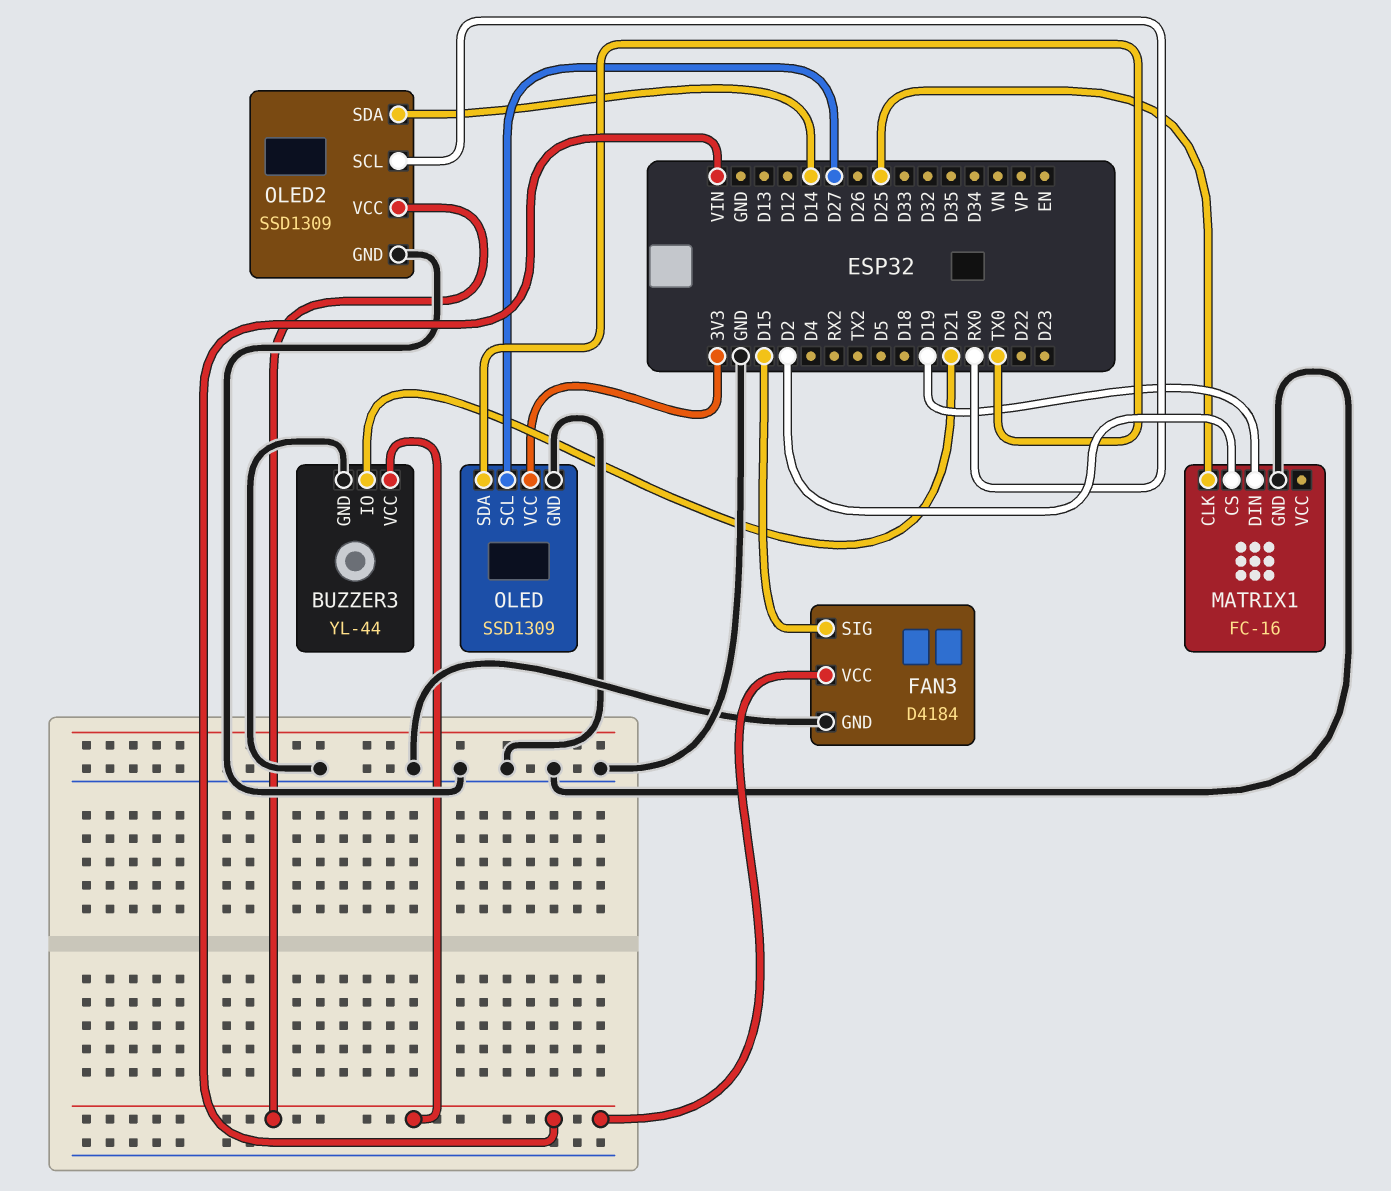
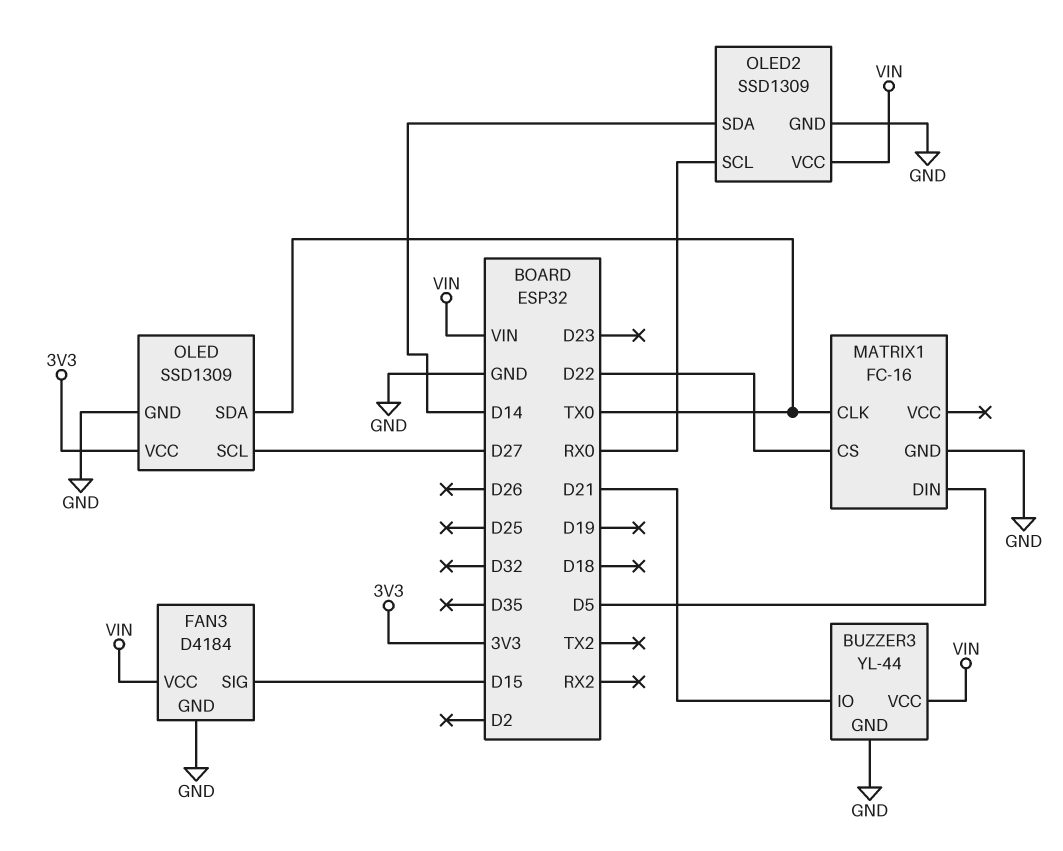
MATRIX1 pin CLK: D25 -> TX0
MATRIX1 pin CS: D2 -> D22
MATRIX1 pin DIN: D19 -> D5

